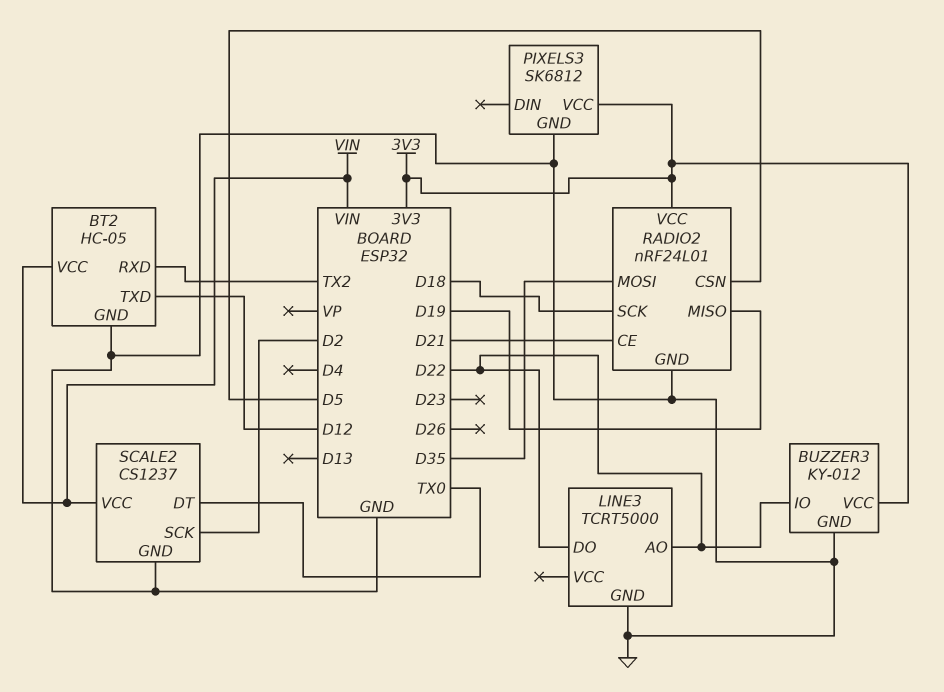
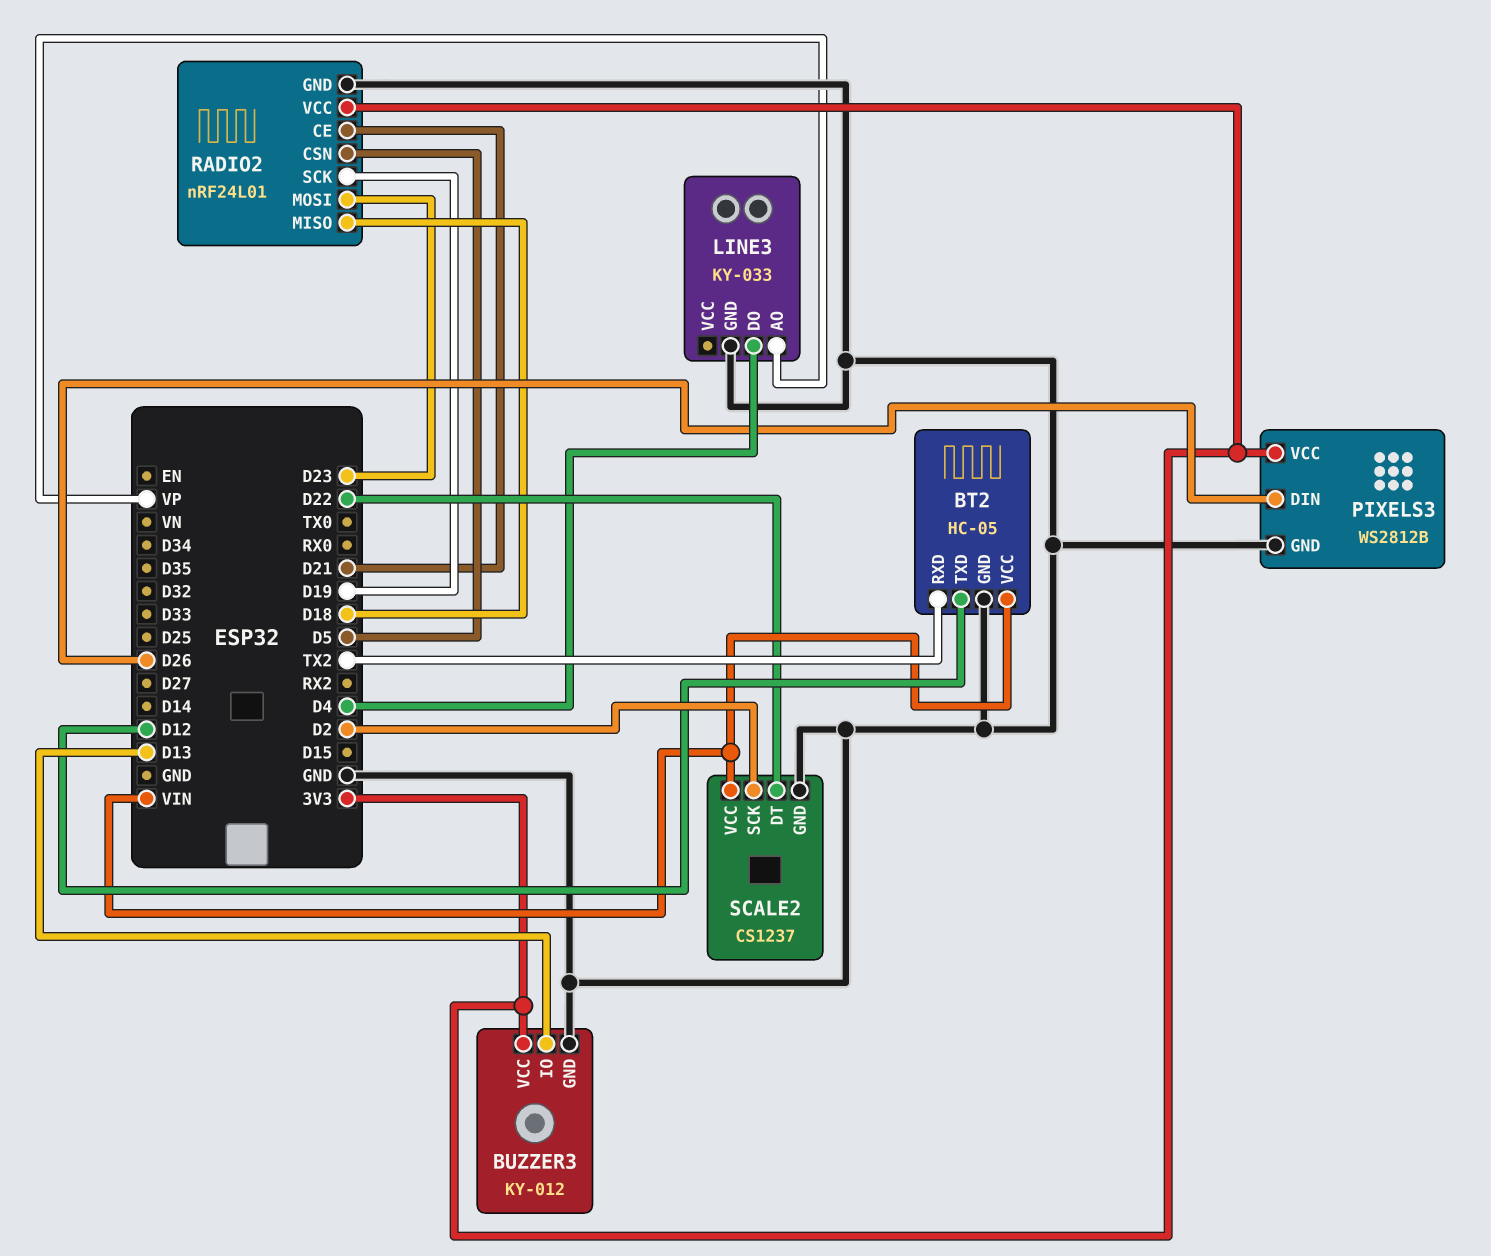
BUZZER3 pin IO: D22 -> D13
LINE3: TCRT5000 -> KY-033
LINE3 pin AO: D22 -> VP
LINE3 pin DO: D22 -> D4
PIXELS3: SK6812 -> WS2812B
PIXELS3 pin DIN: none -> D26
RADIO2 pin MISO: D19 -> D18
RADIO2 pin MOSI: D35 -> D23
RADIO2 pin SCK: D18 -> D19
SCALE2 pin DT: TX0 -> D22

